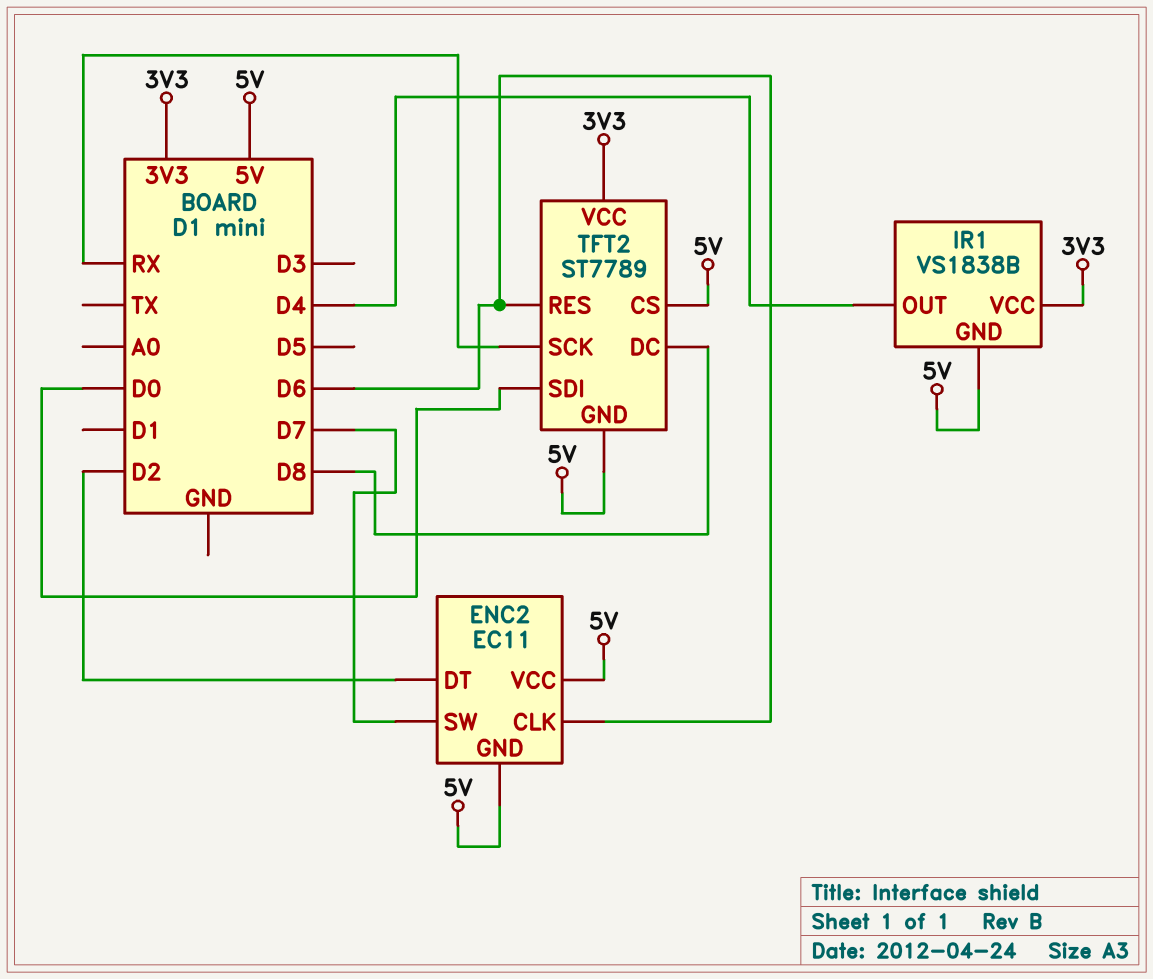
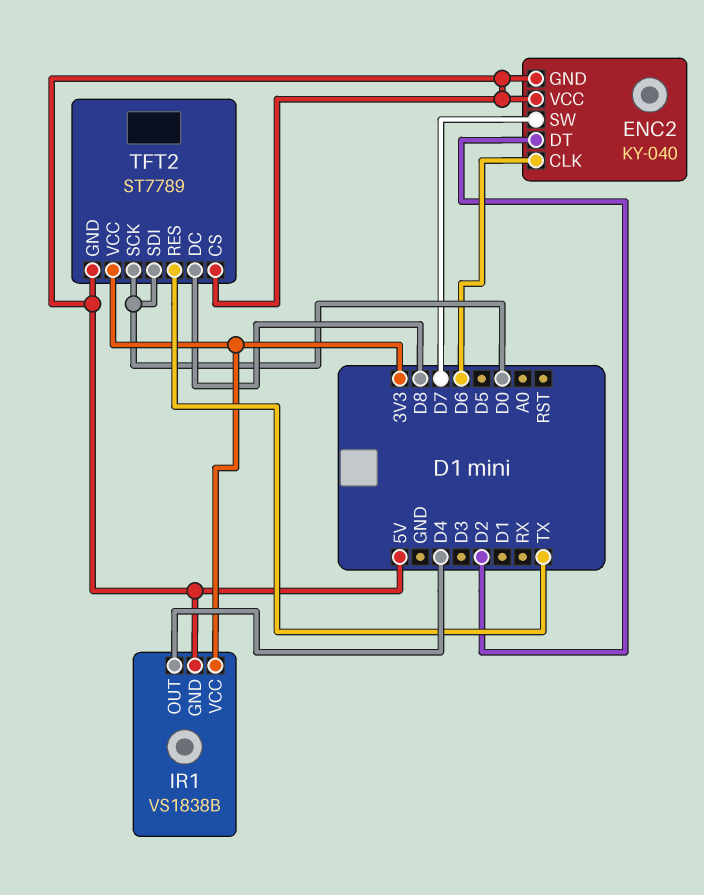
ENC2: EC11 -> KY-040
TFT2 pin RES: D6 -> TX
TFT2 pin SCK: RX -> D0

